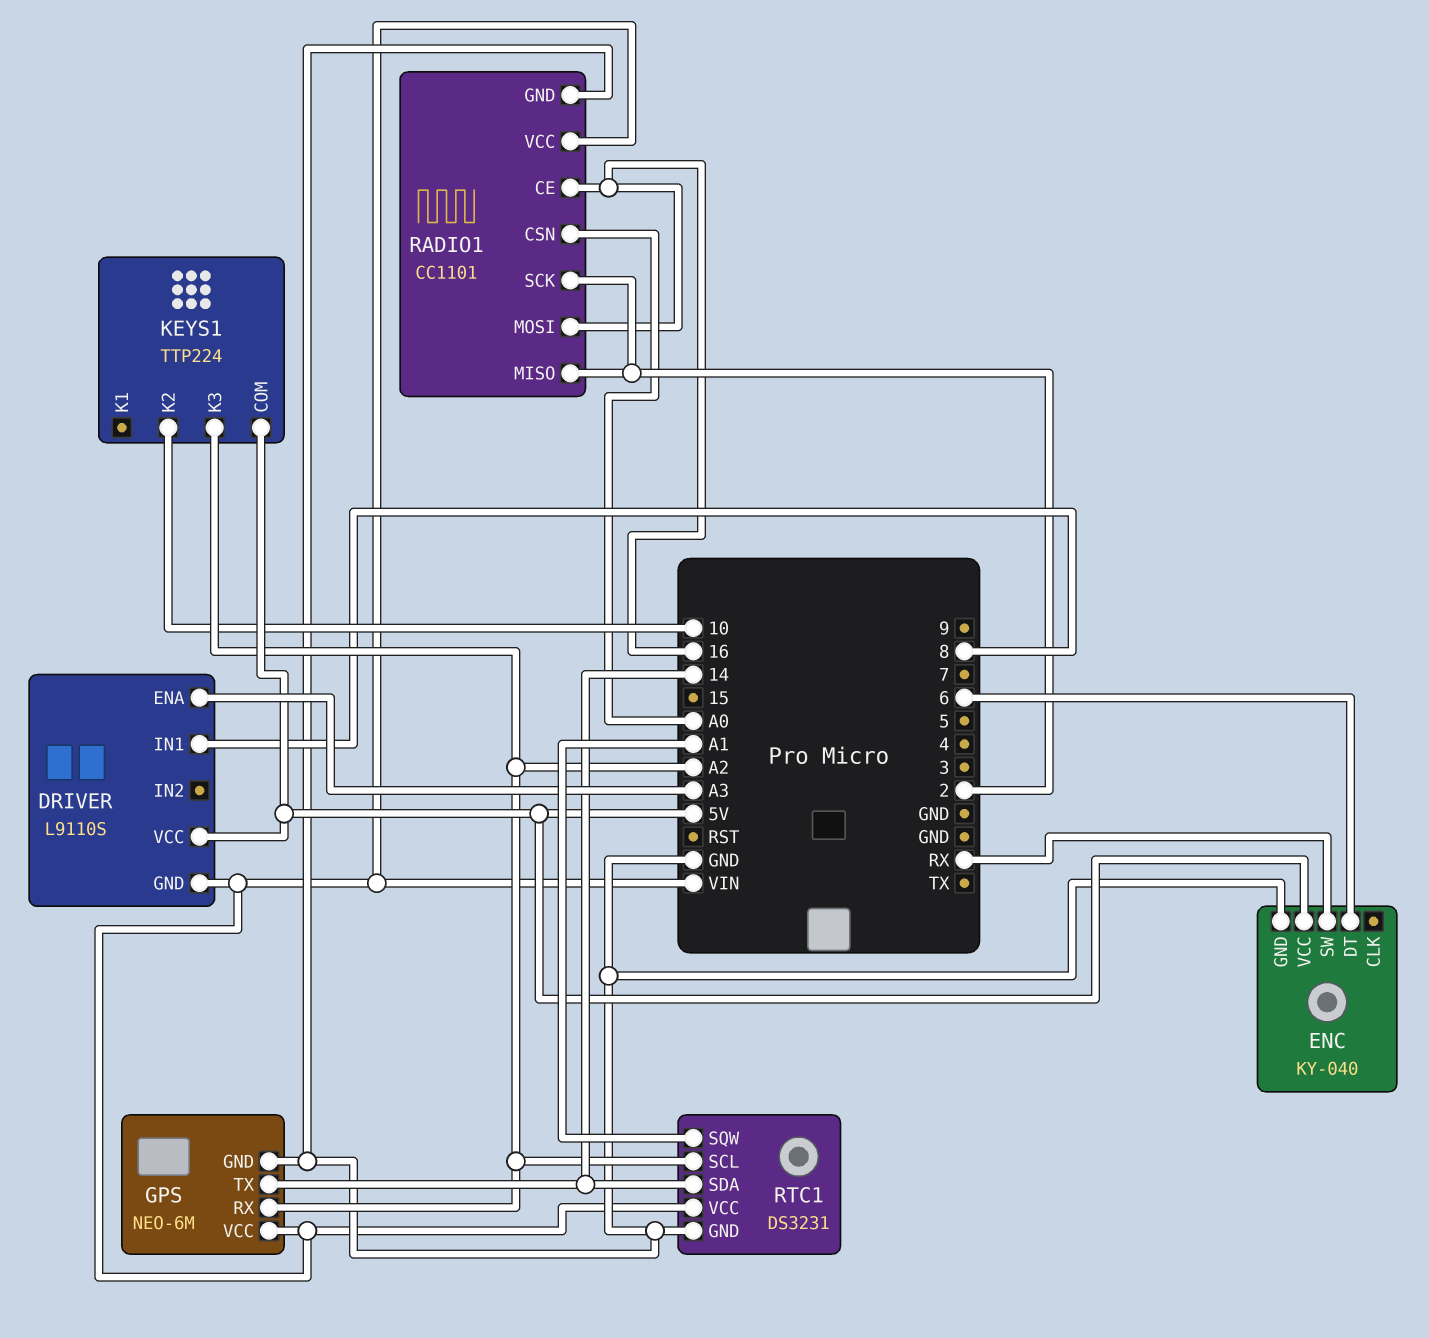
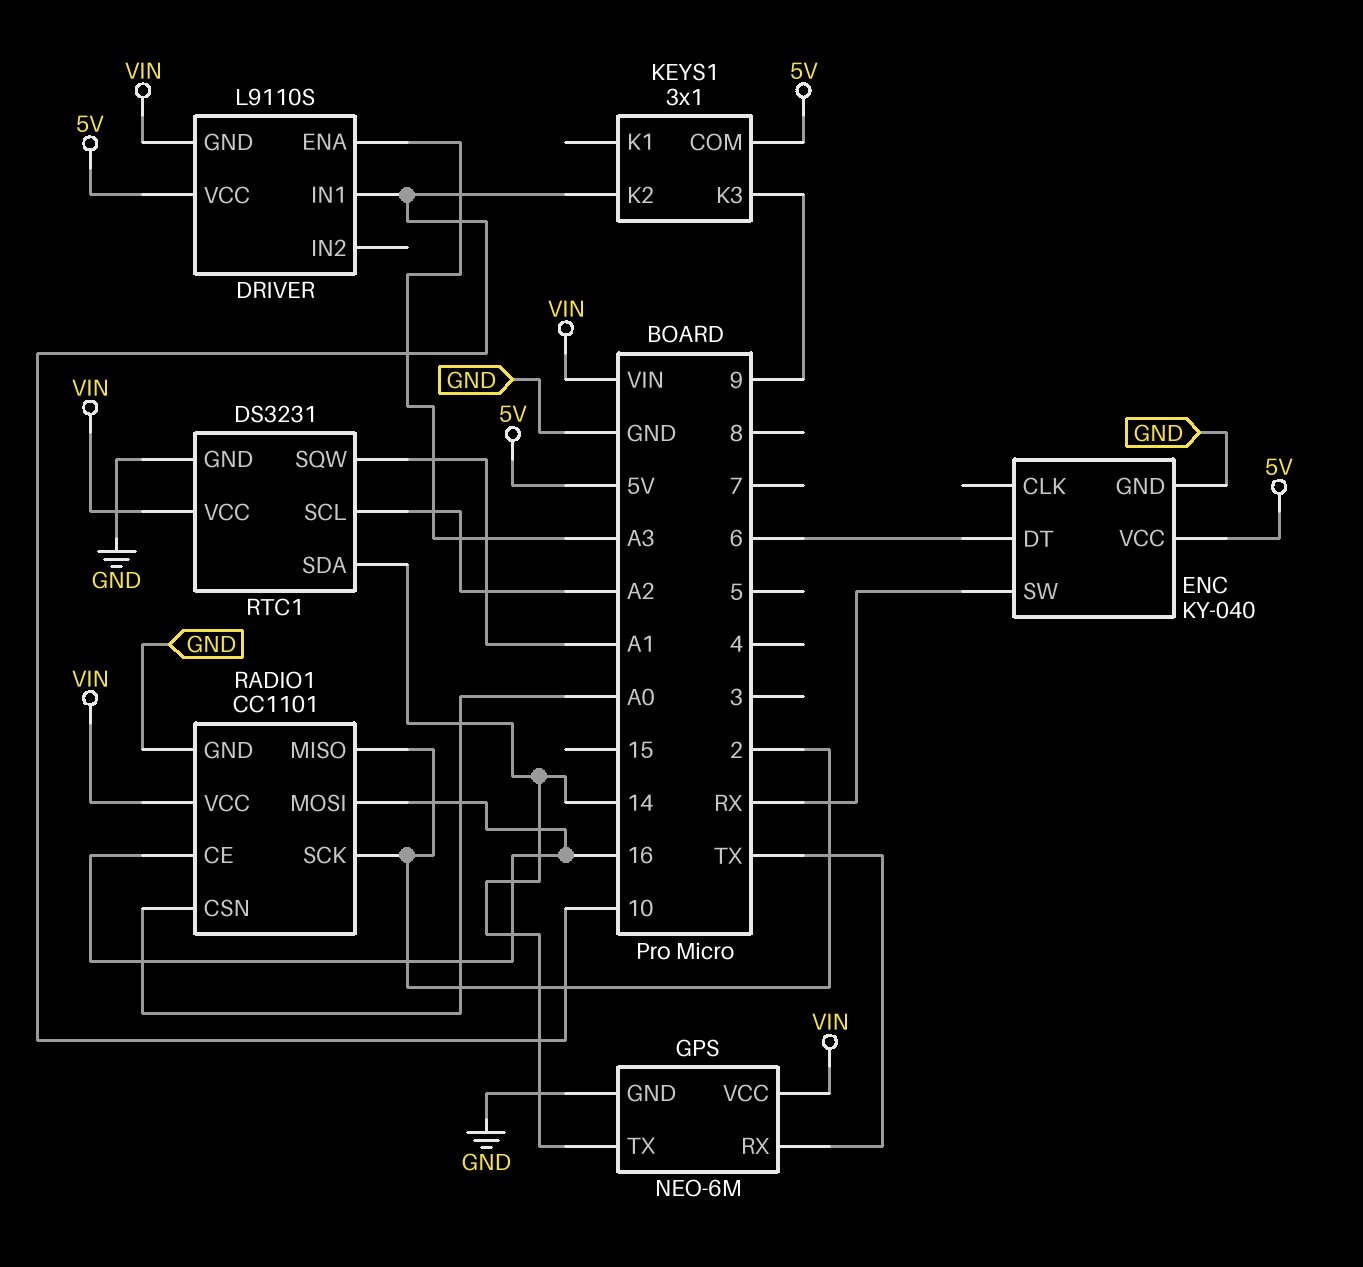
DRIVER pin IN1: 8 -> 10
GPS pin RX: A2 -> TX
KEYS1: TTP224 -> 3x1
KEYS1 pin K3: A2 -> 9

